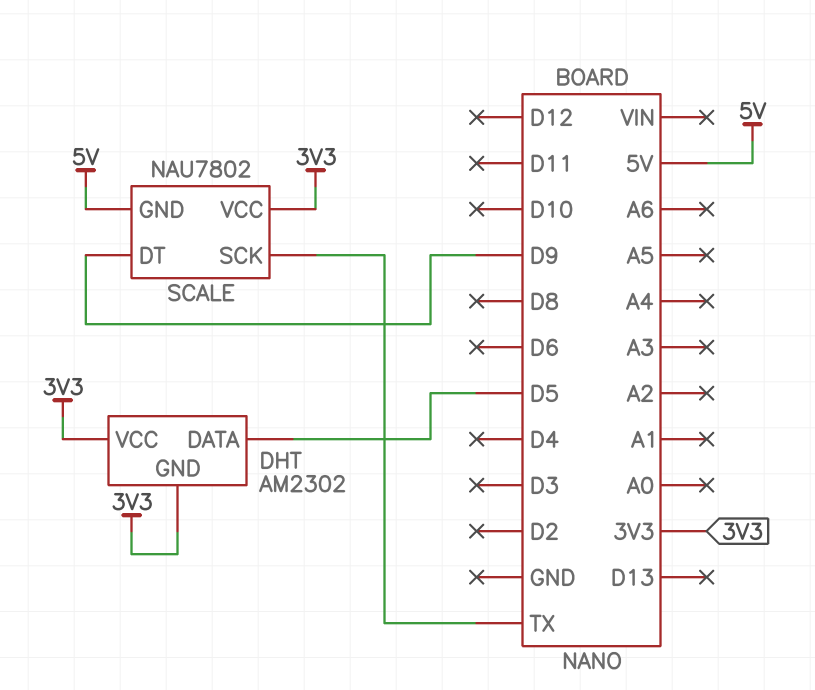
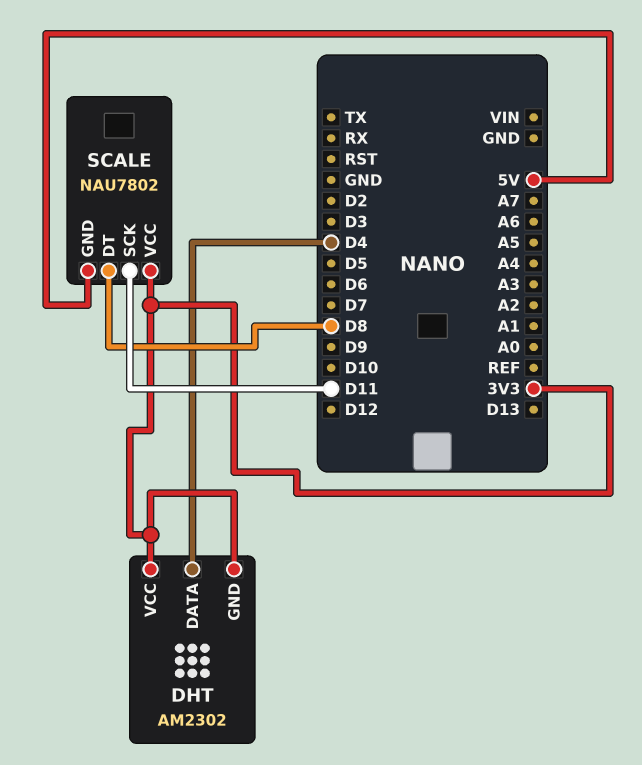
DHT pin DATA: D5 -> D4
SCALE pin DT: D9 -> D8
SCALE pin SCK: TX -> D11

